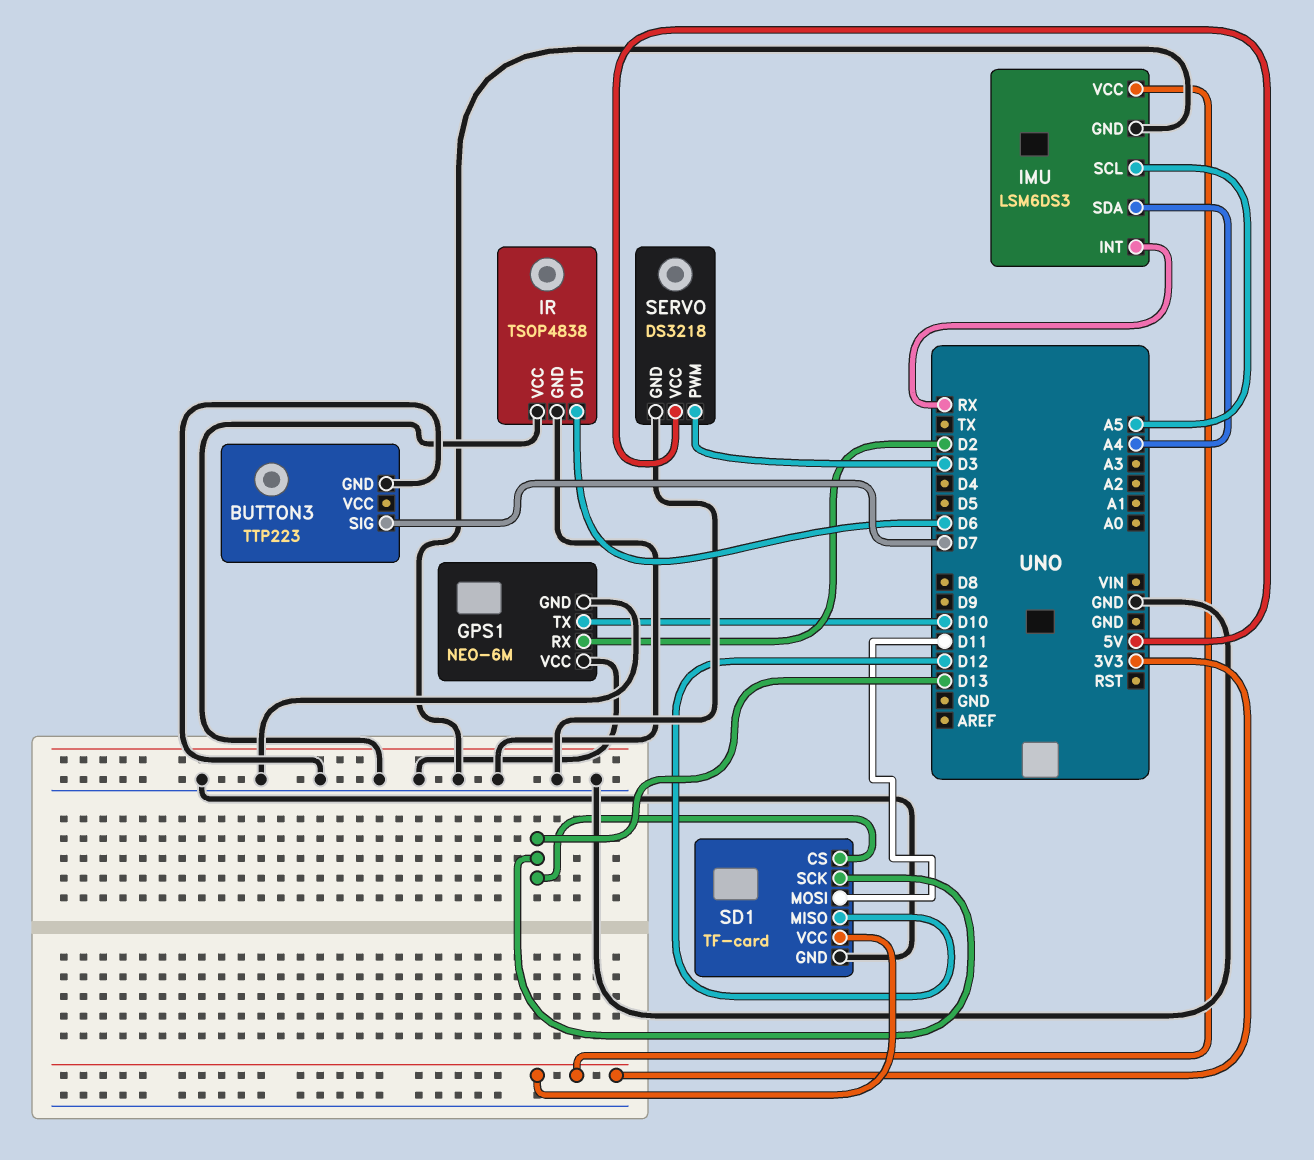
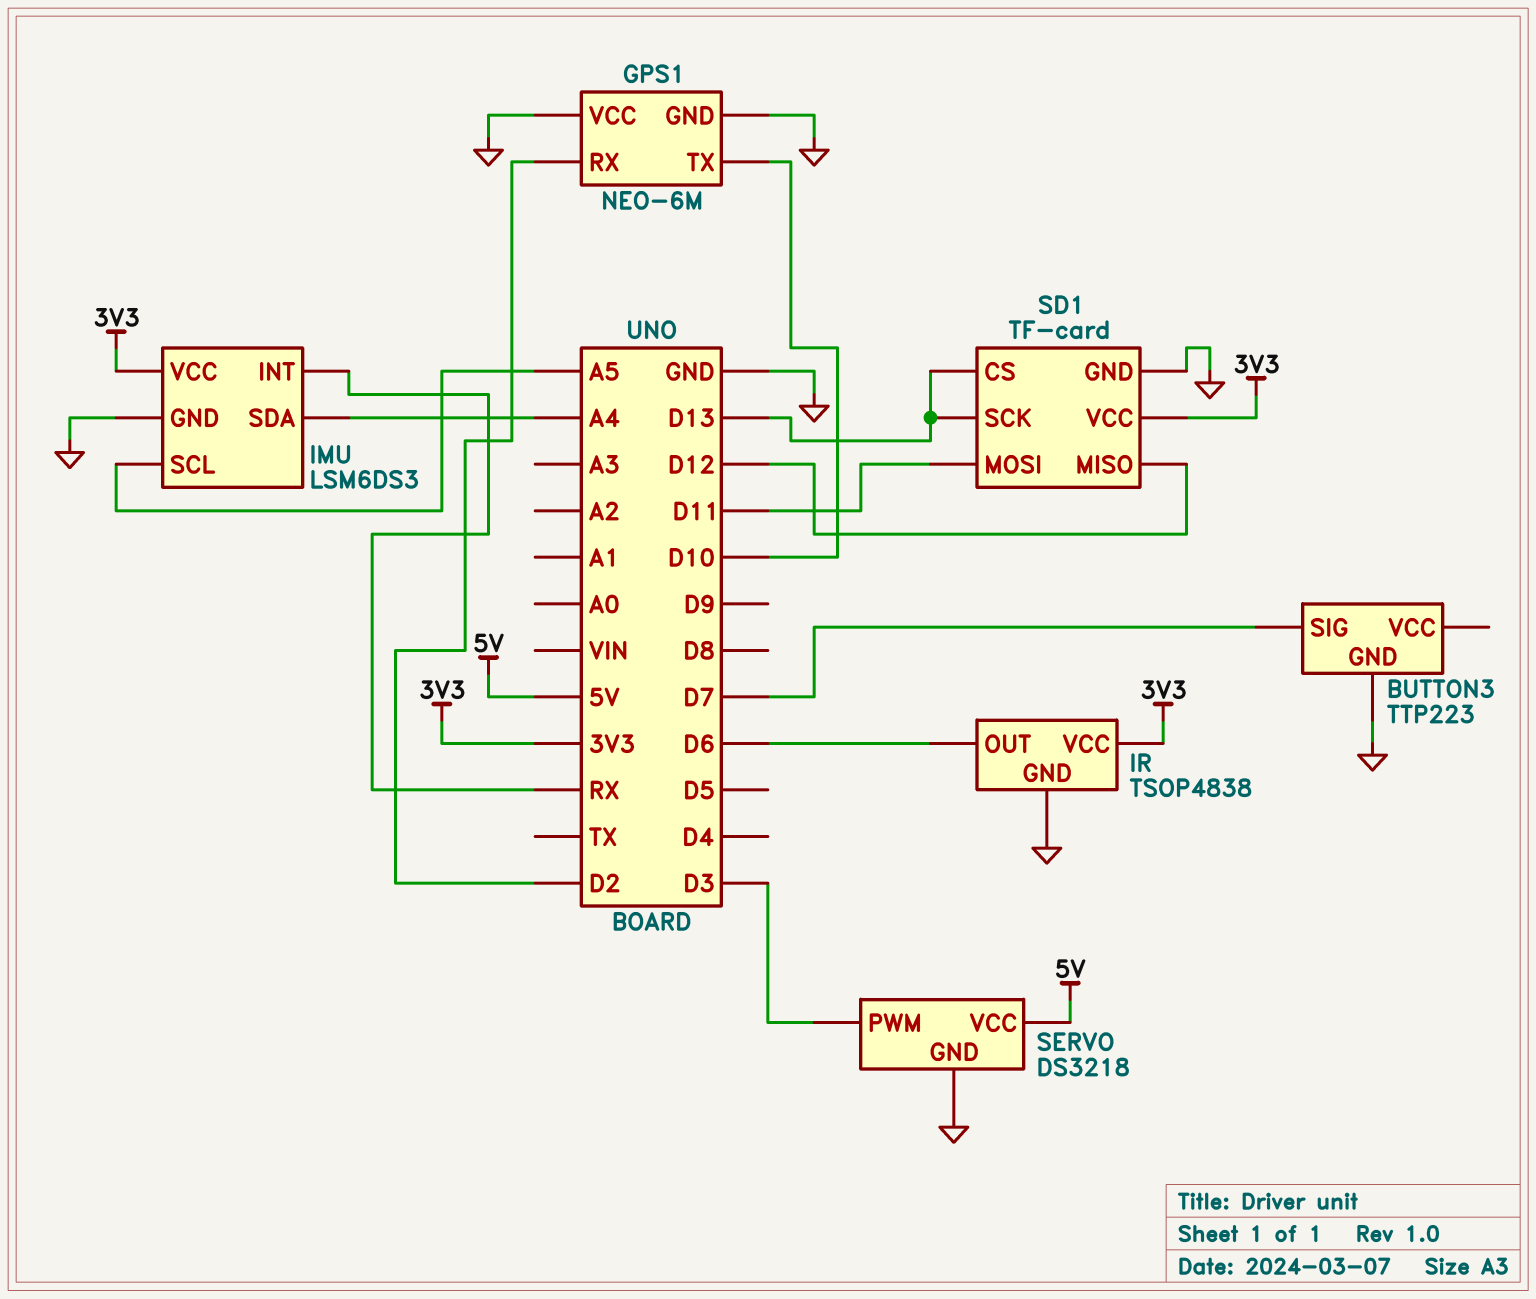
IR pin VCC: GND -> 3V3

